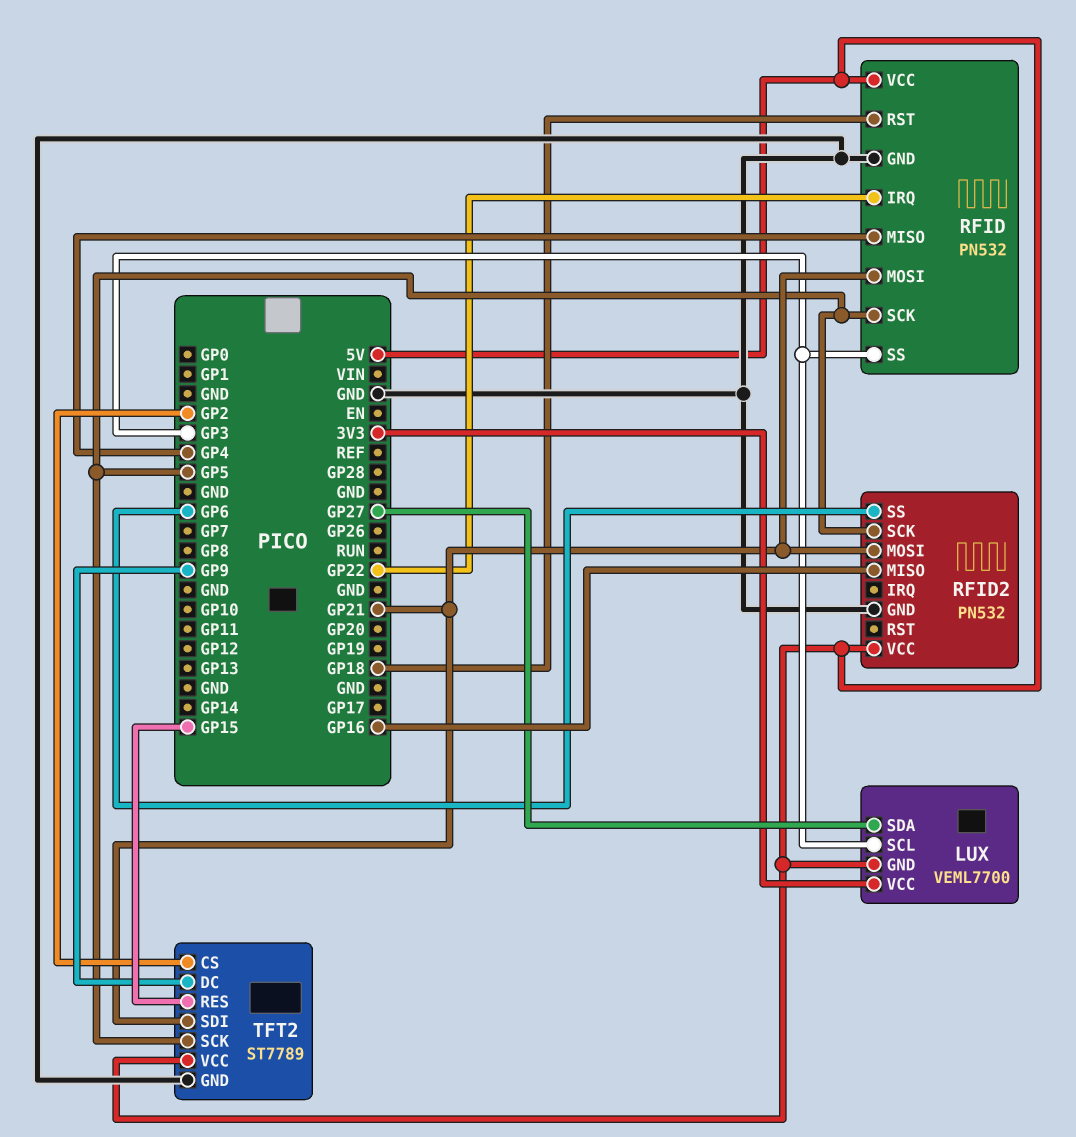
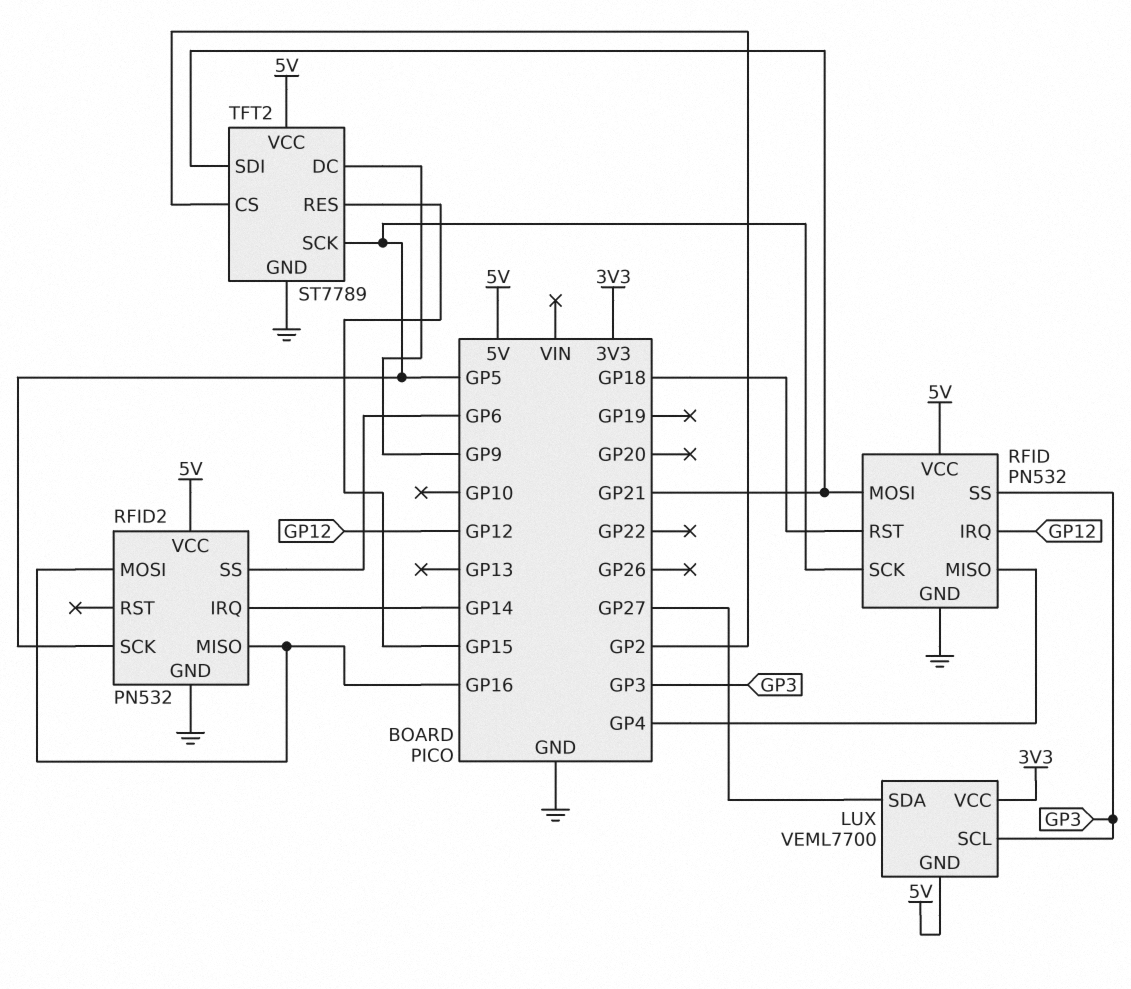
RFID pin IRQ: GP22 -> GP12
RFID2 pin IRQ: none -> GP14
RFID2 pin MOSI: GP21 -> GP16

